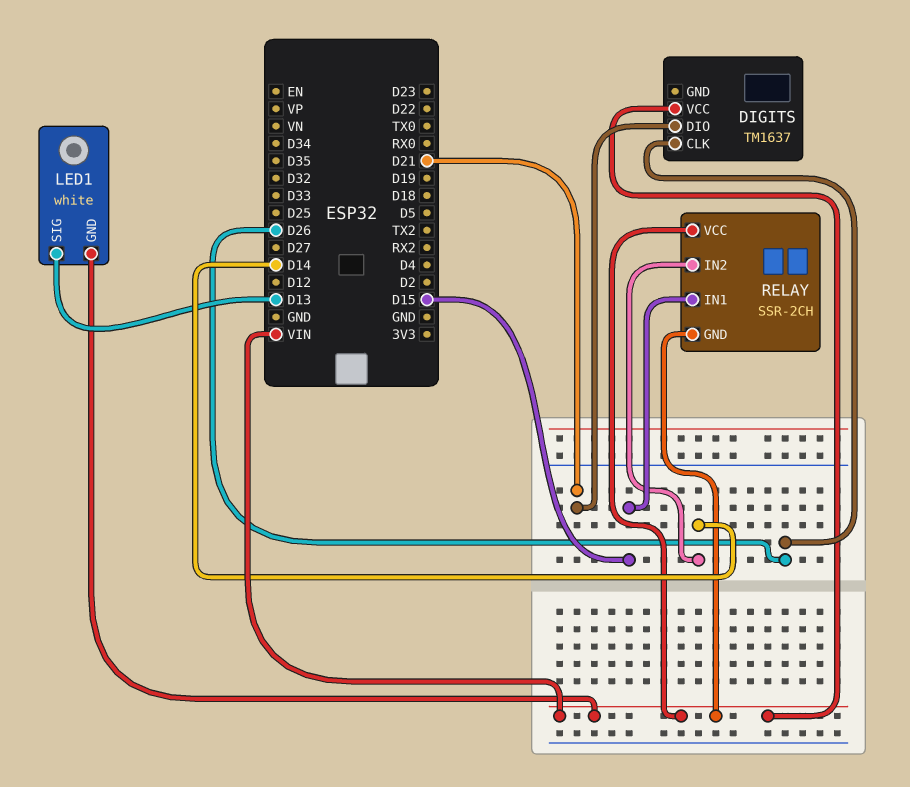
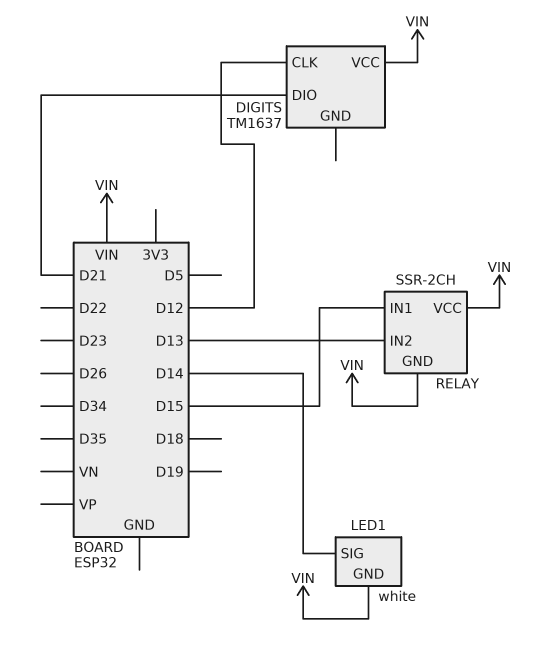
DIGITS pin CLK: D26 -> D12
LED1 pin SIG: D13 -> D14
RELAY pin IN2: D14 -> D13

